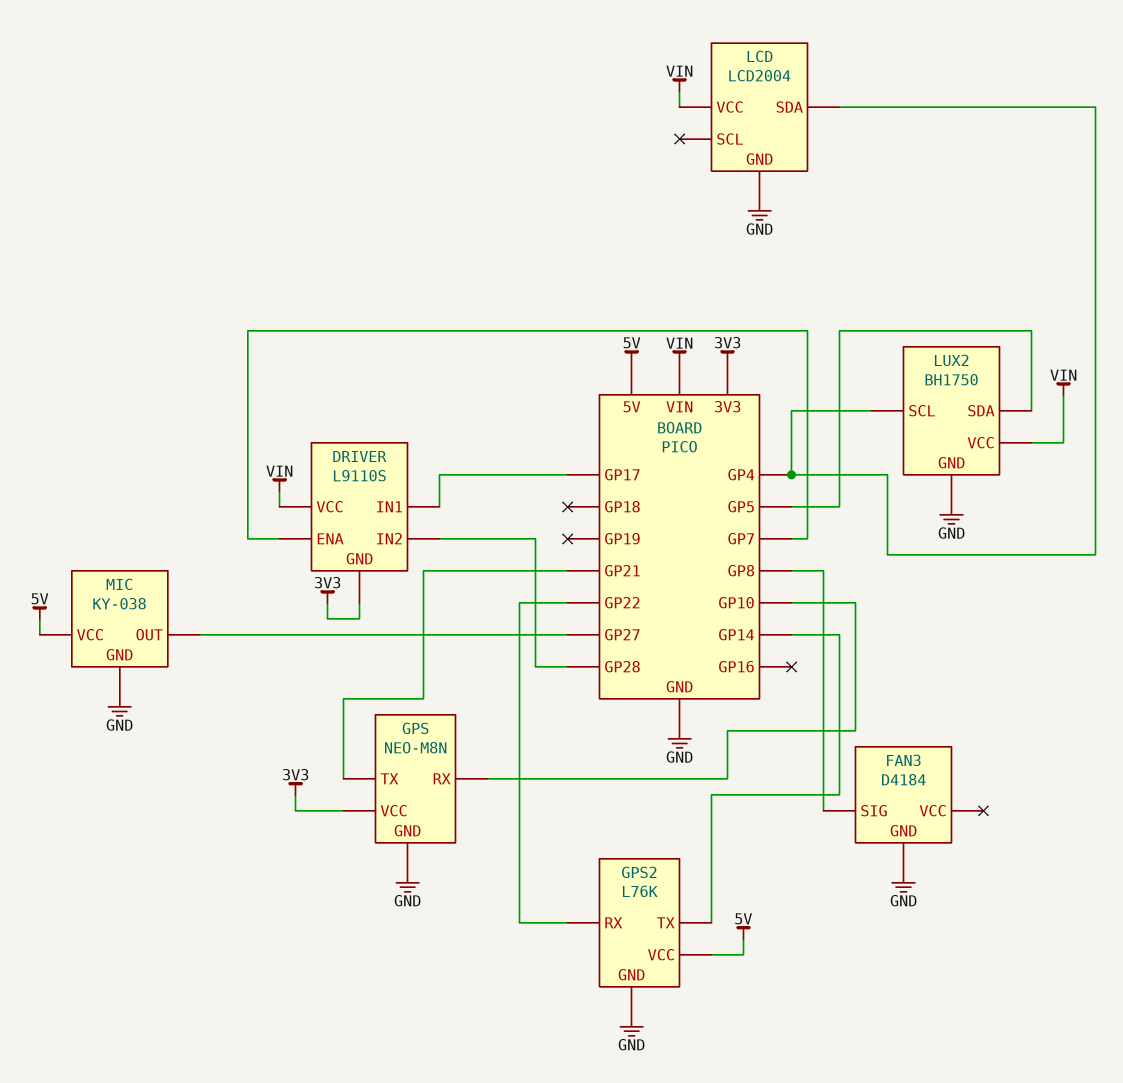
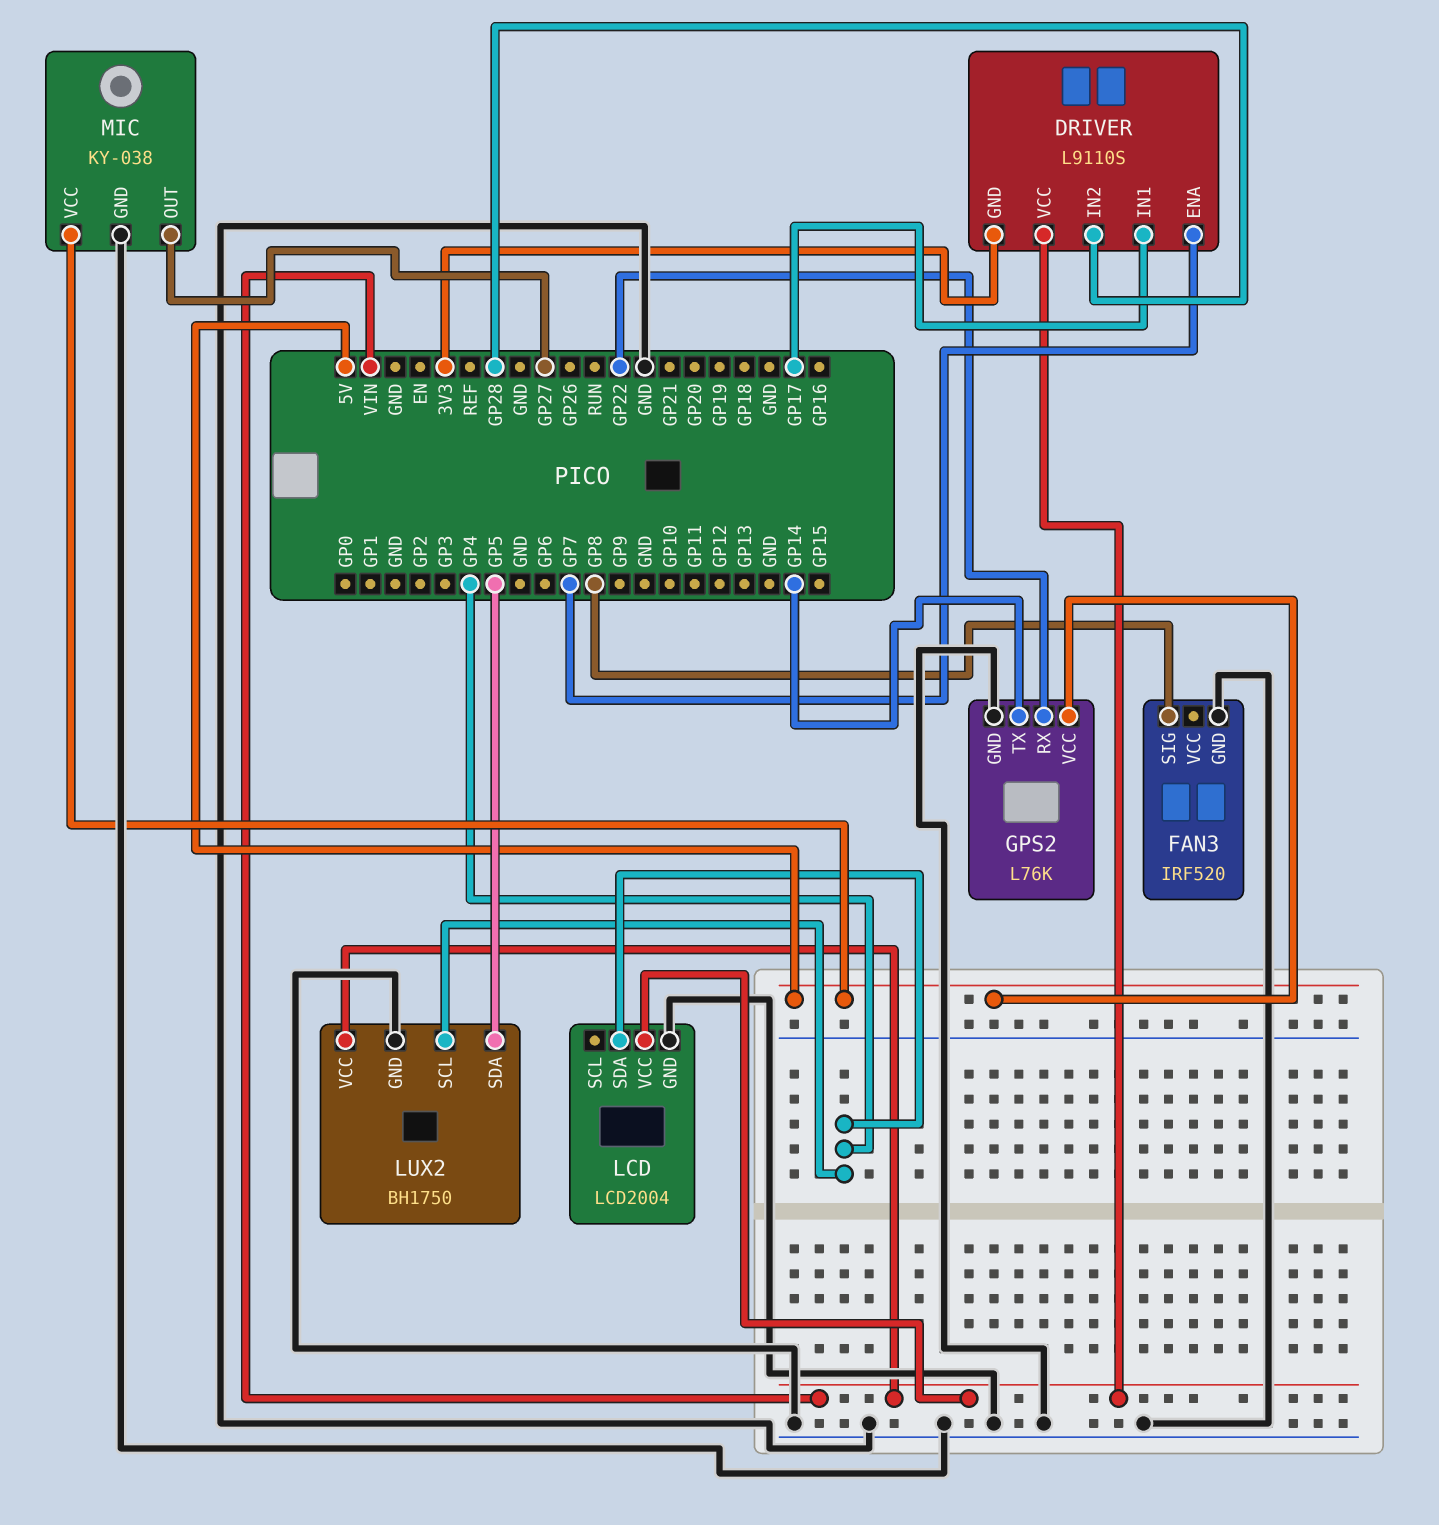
FAN3: D4184 -> IRF520
GPS: NEO-M8N -> none
GPS pin GND: GND -> none
GPS pin RX: GP10 -> none
GPS pin TX: GP21 -> none
GPS pin VCC: 3V3 -> none

